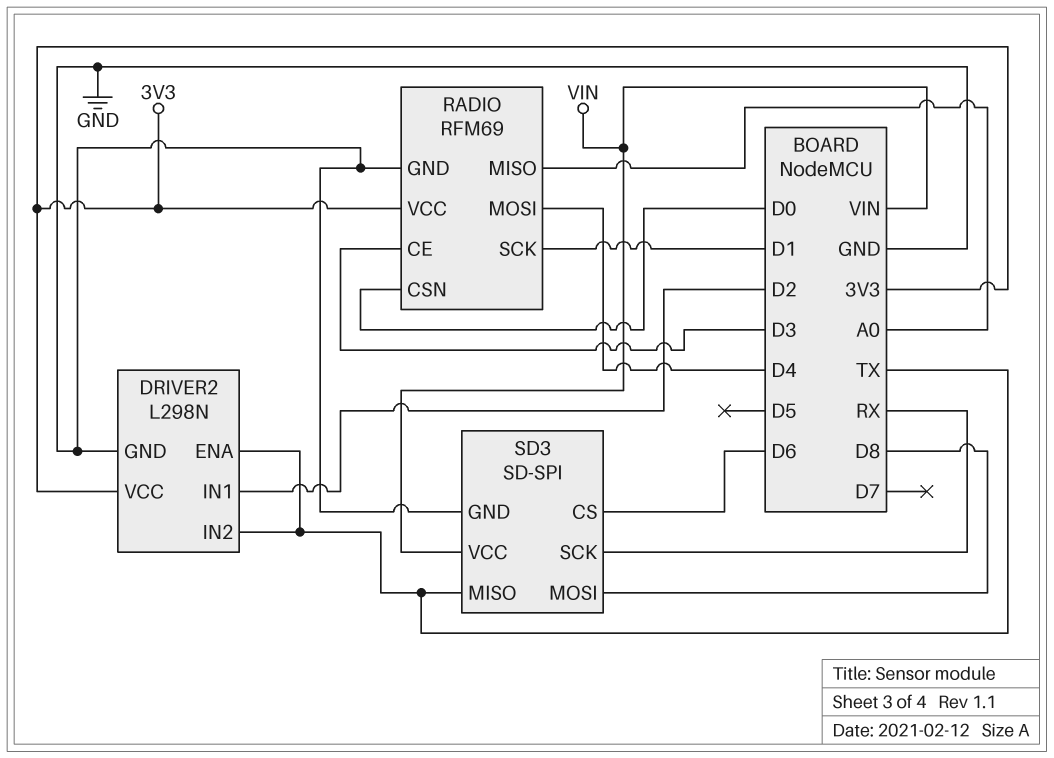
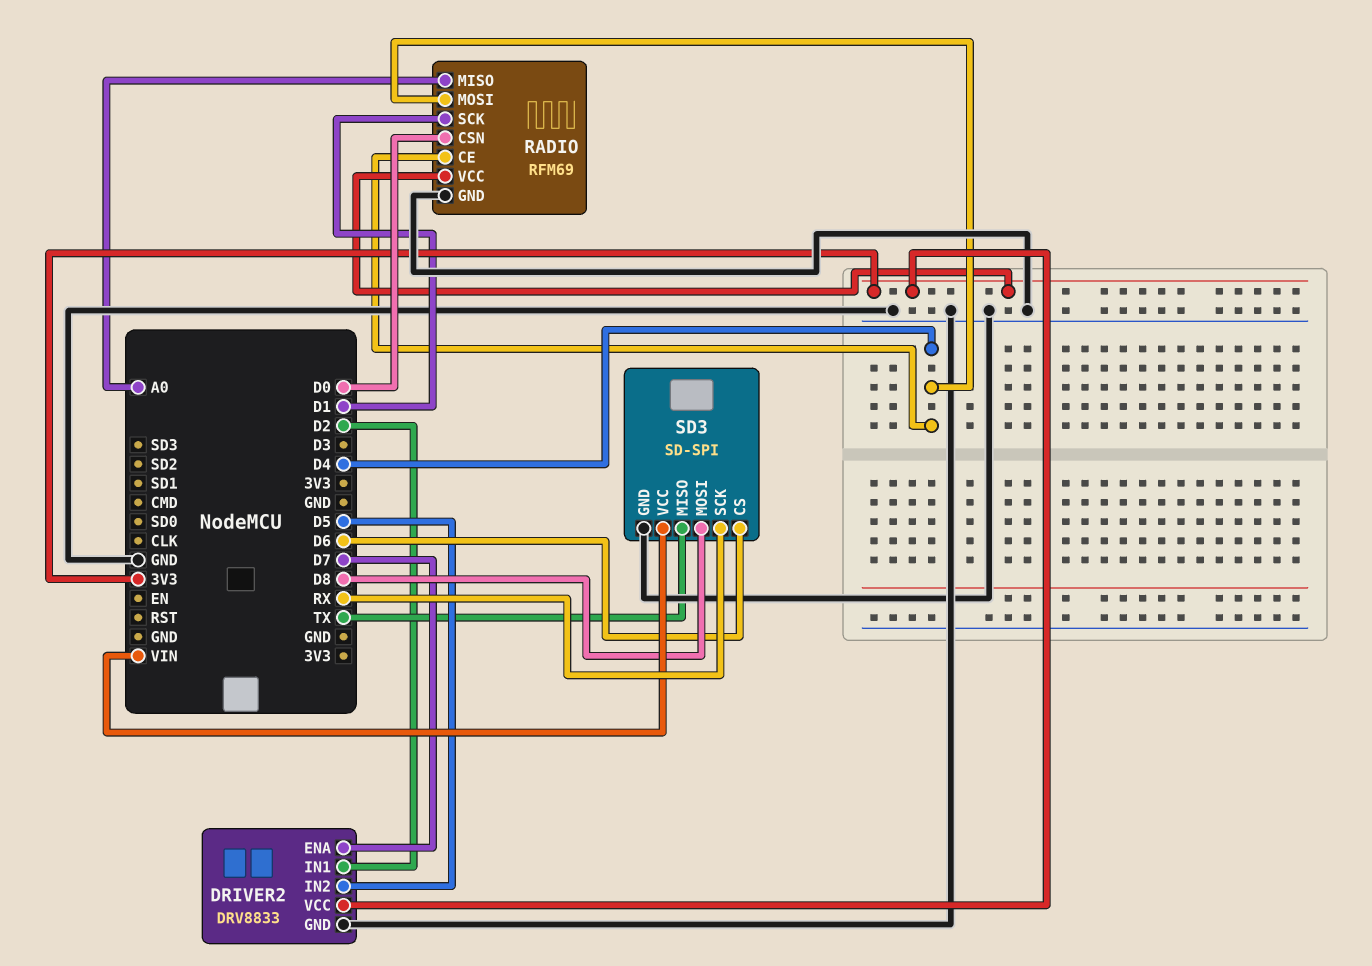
DRIVER2: L298N -> DRV8833
DRIVER2 pin ENA: TX -> D7
DRIVER2 pin IN2: TX -> D5
RADIO pin CE: D3 -> D4

